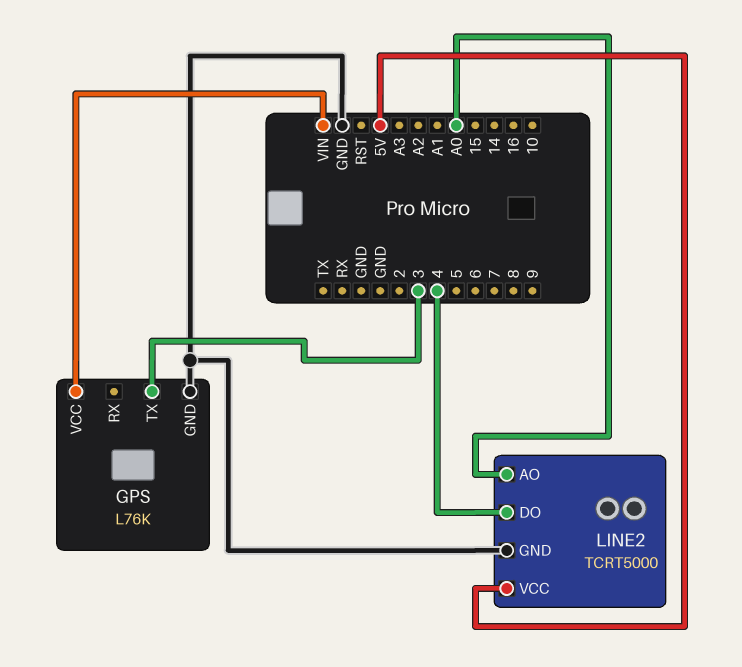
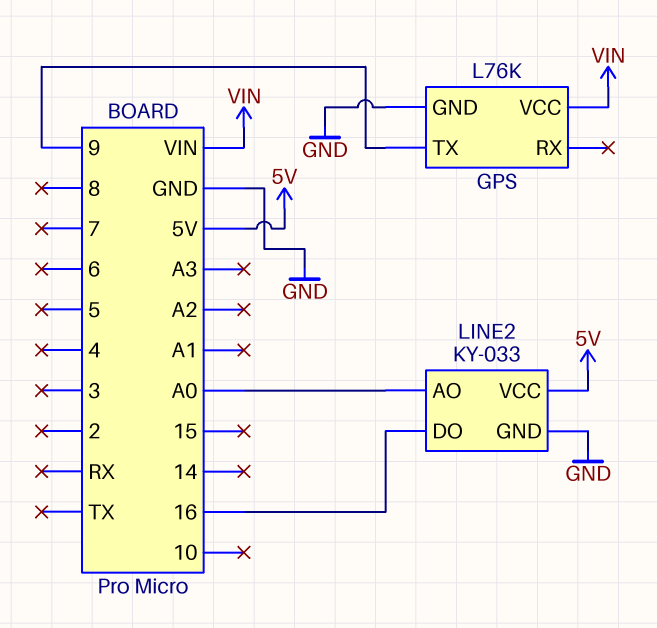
GPS pin TX: 3 -> 9
LINE2: TCRT5000 -> KY-033
LINE2 pin DO: 4 -> 16

